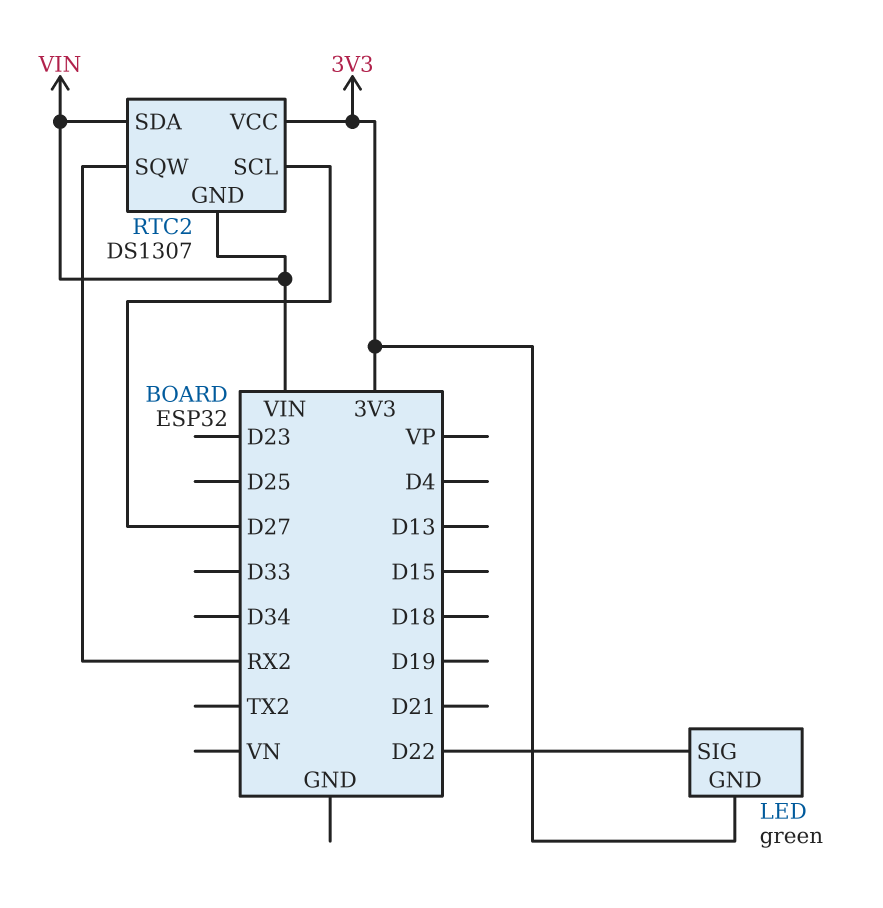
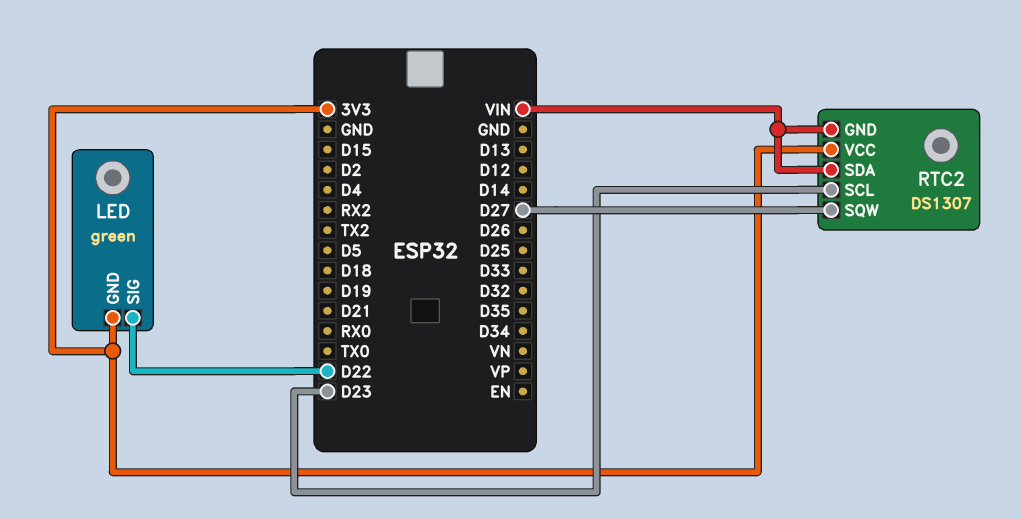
RTC2 pin SCL: D27 -> D23
RTC2 pin SQW: RX2 -> D27

